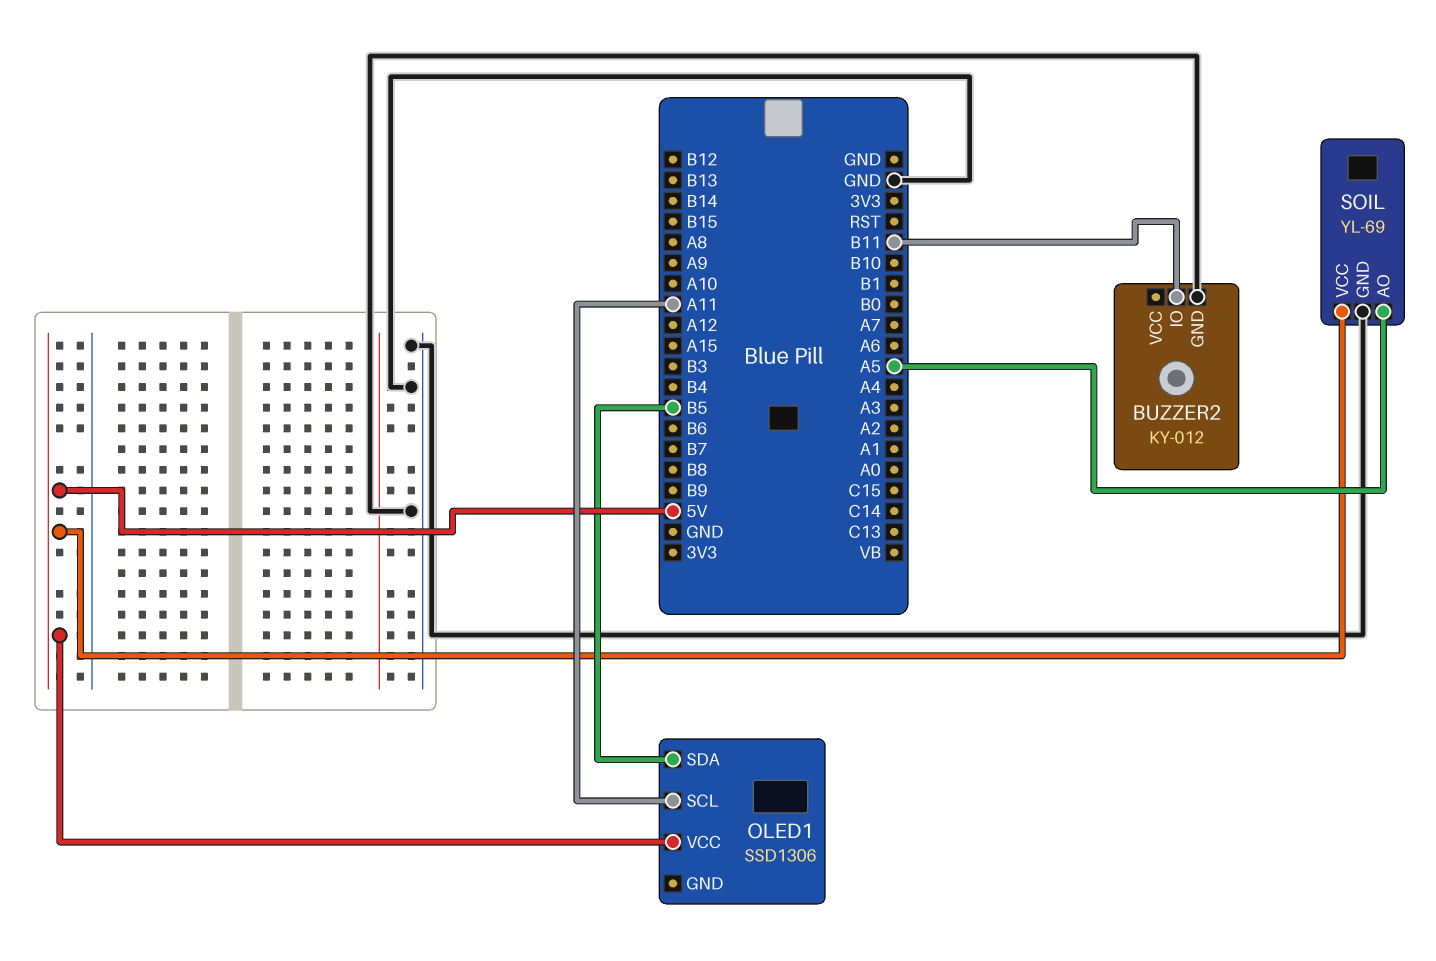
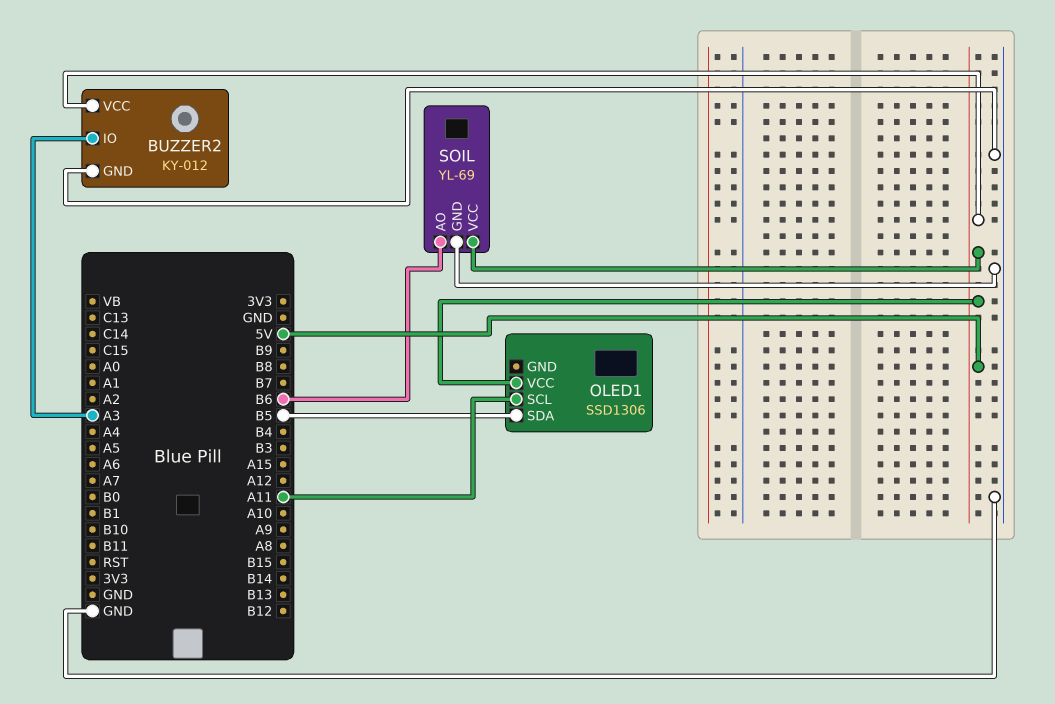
BUZZER2 pin IO: B11 -> A3
BUZZER2 pin VCC: none -> 5V
SOIL pin AO: A5 -> B6

